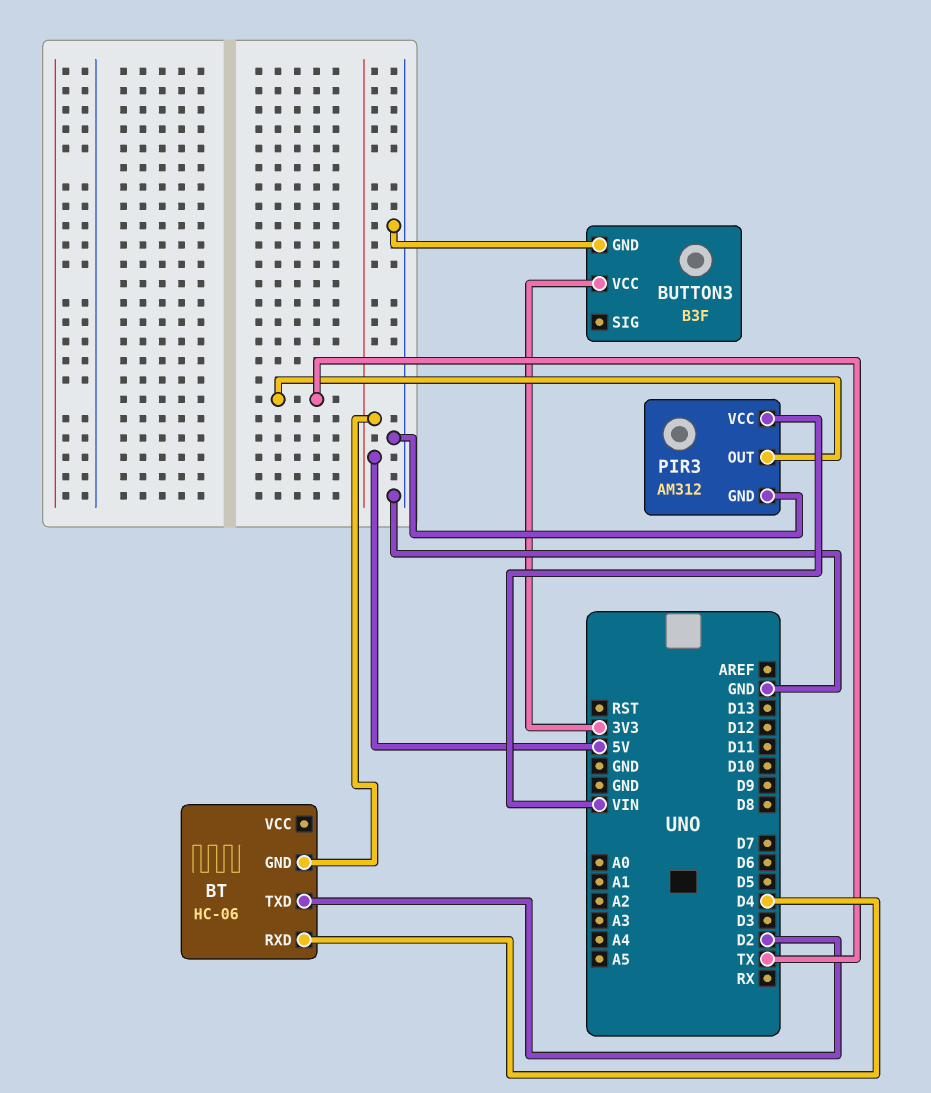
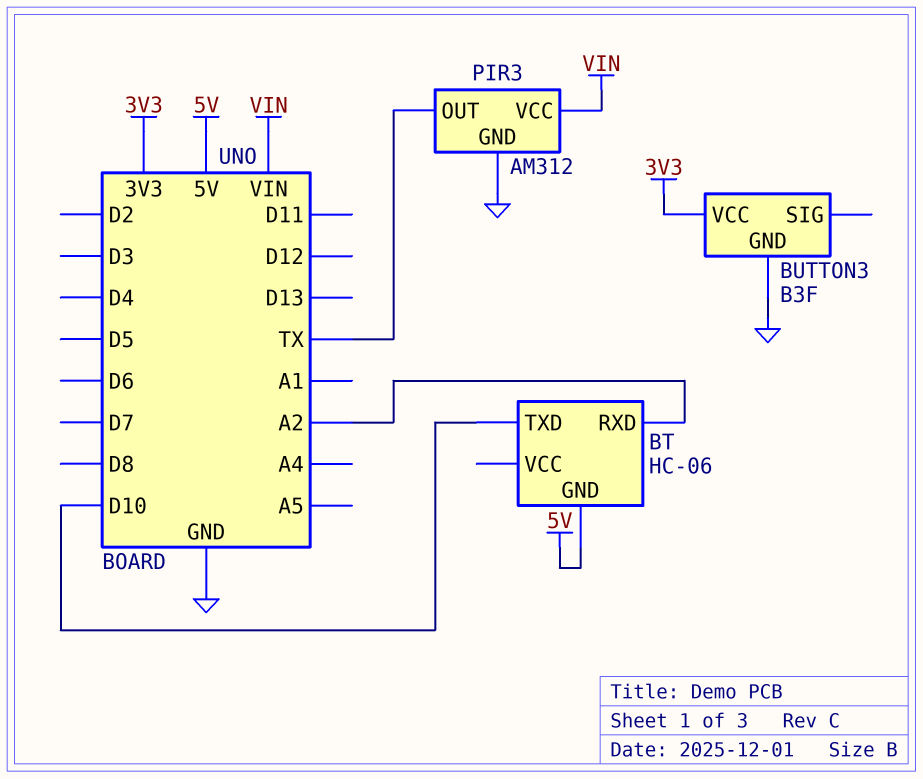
BT pin RXD: D4 -> A2
BT pin TXD: D2 -> D10

